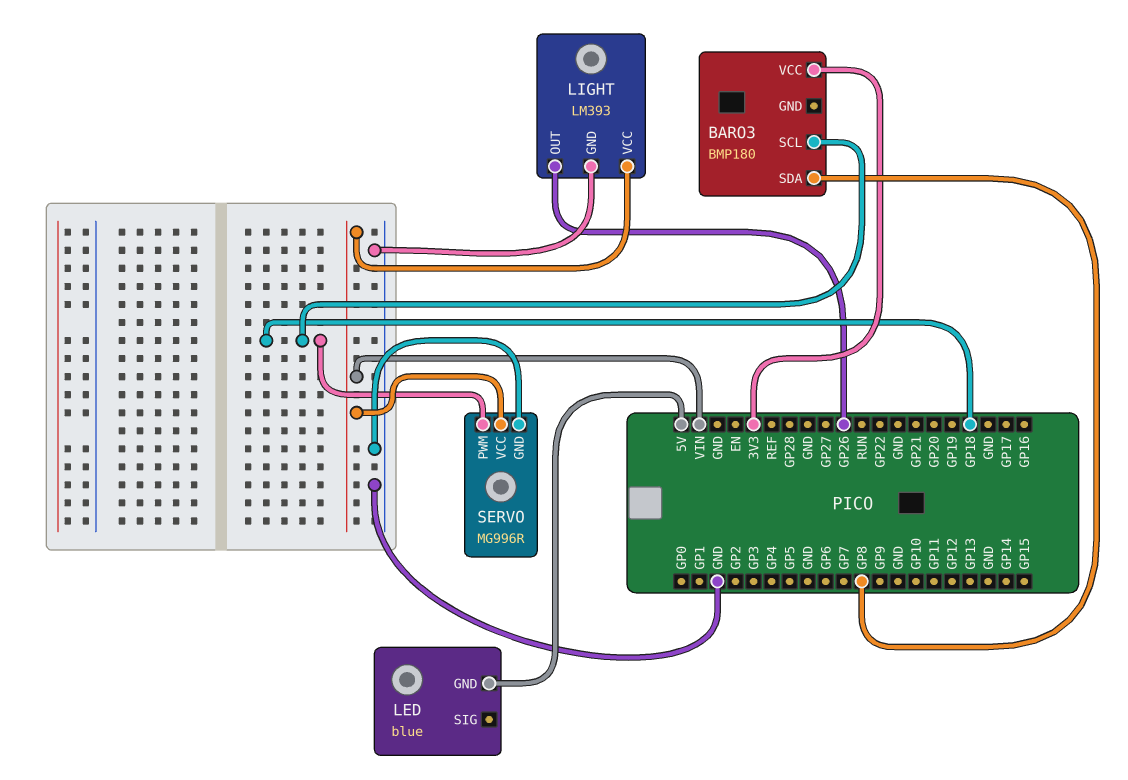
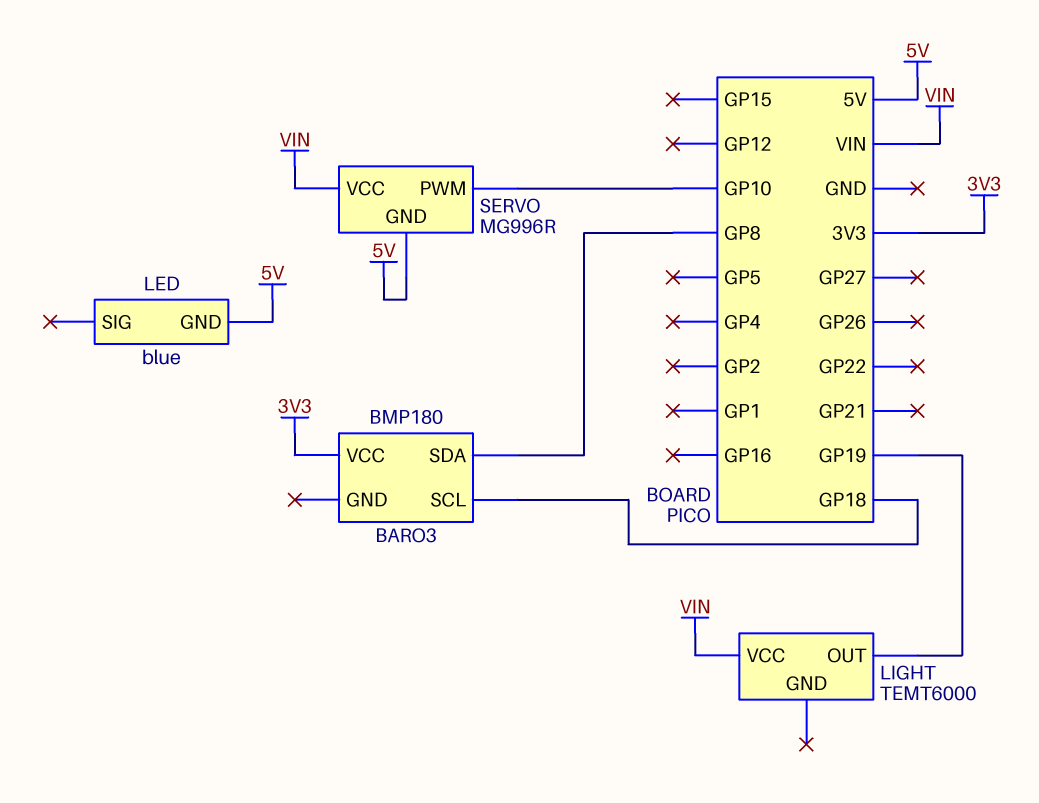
LIGHT: LM393 -> TEMT6000
LIGHT pin GND: GND -> none
LIGHT pin OUT: GP26 -> GP19
SERVO pin GND: GND -> 5V
SERVO pin PWM: GP18 -> GP10

